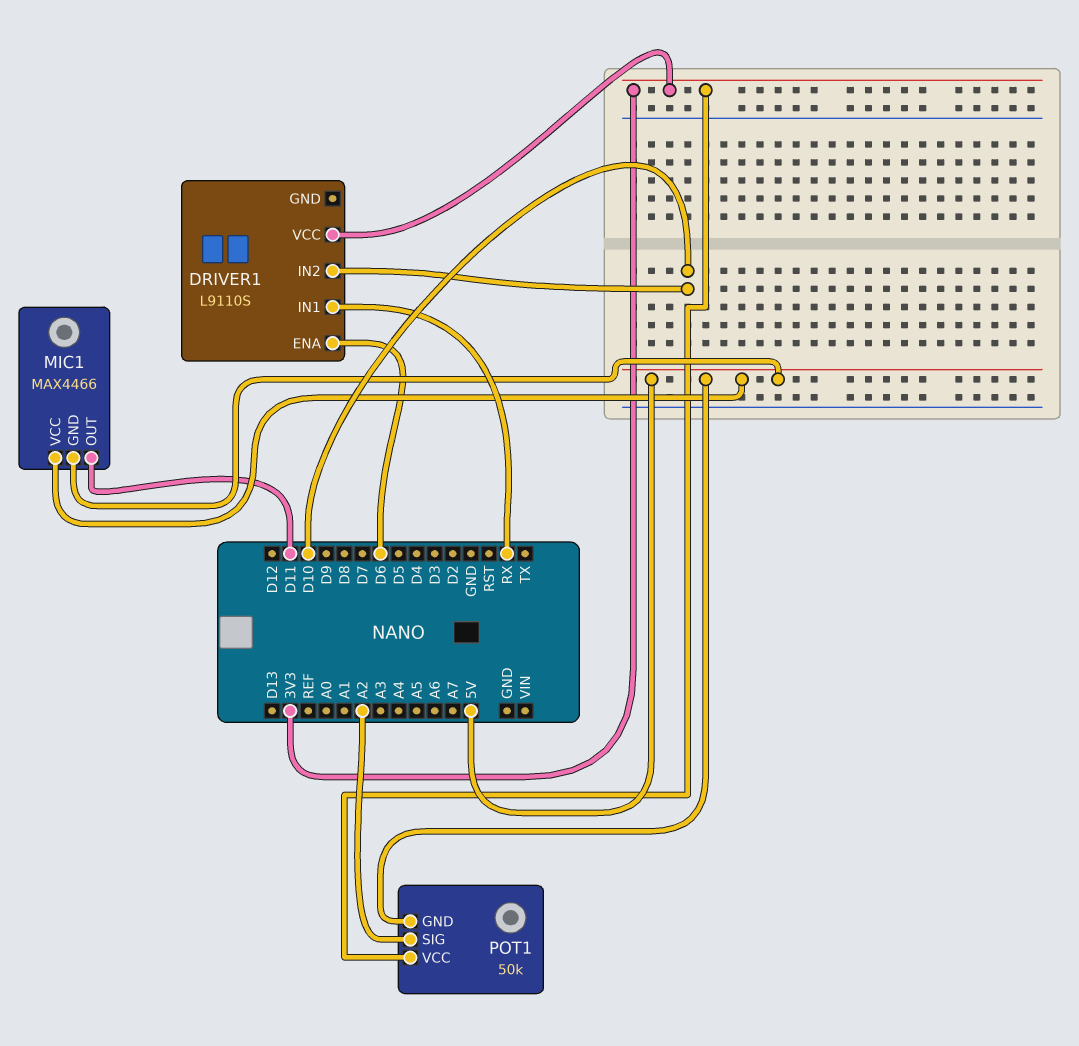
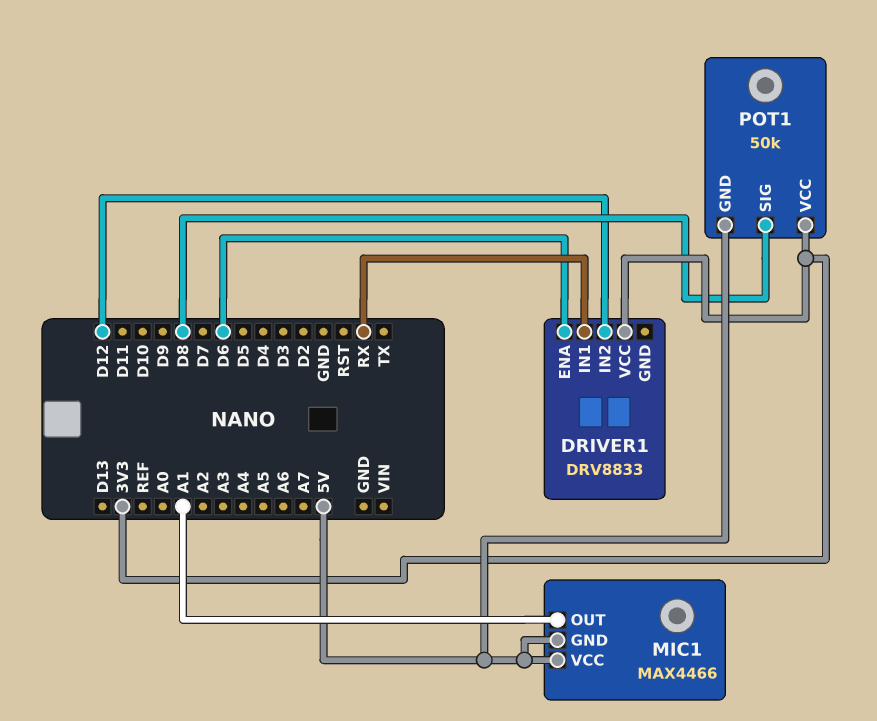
DRIVER1: L9110S -> DRV8833
DRIVER1 pin IN2: D10 -> D12
MIC1 pin OUT: D11 -> A1
POT1 pin SIG: A2 -> D8

